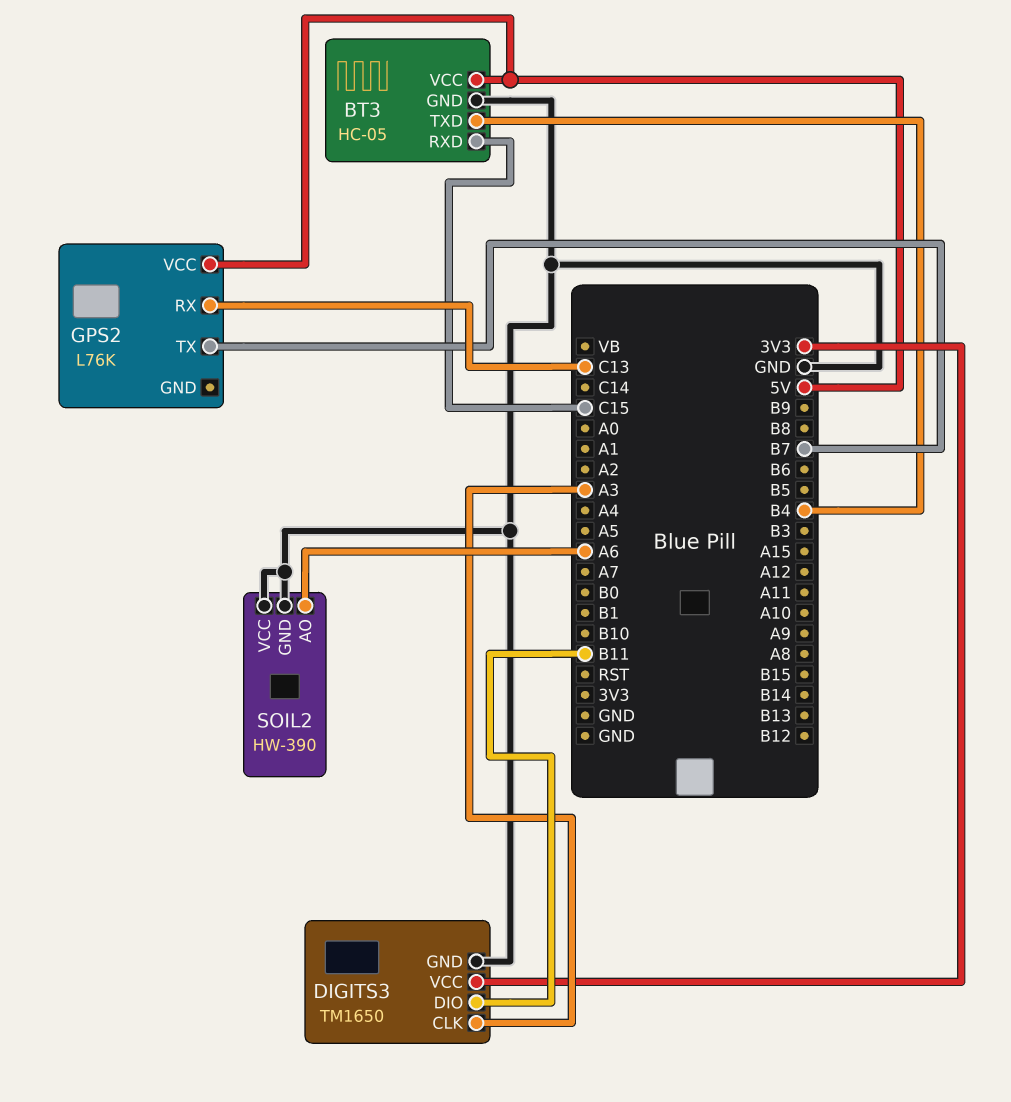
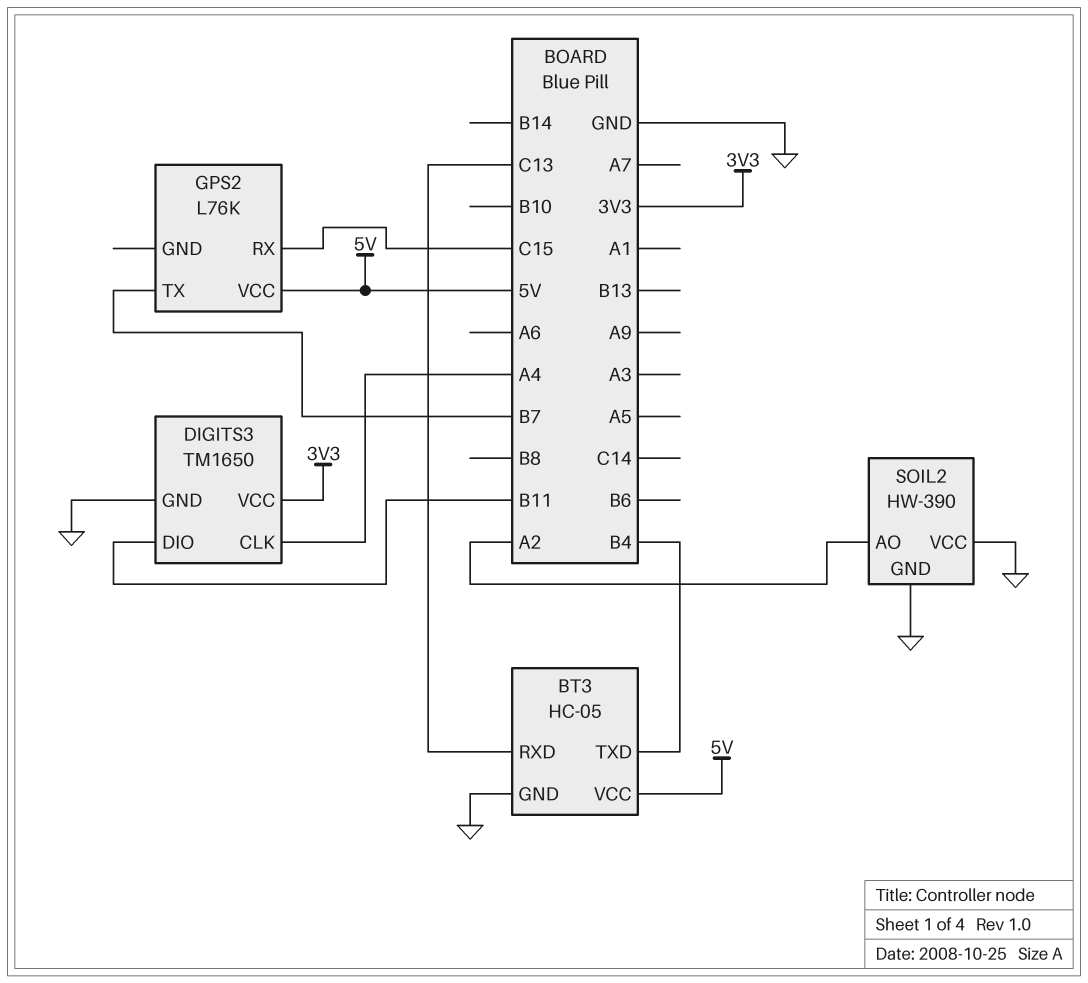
BT3 pin RXD: C15 -> C13
DIGITS3 pin CLK: A3 -> A4
GPS2 pin RX: C13 -> C15
SOIL2 pin AO: A6 -> A2

